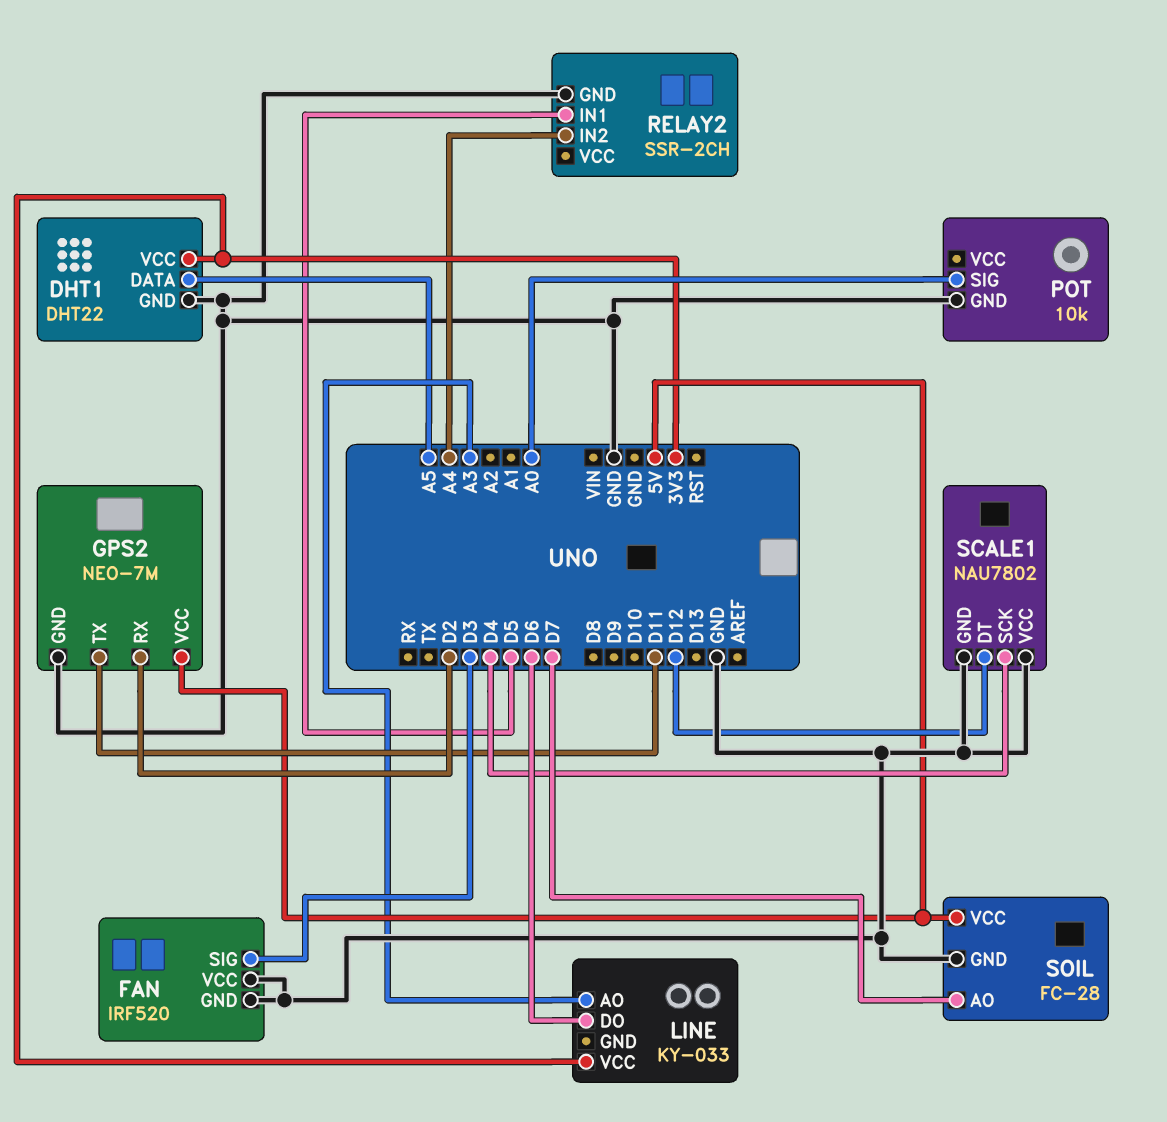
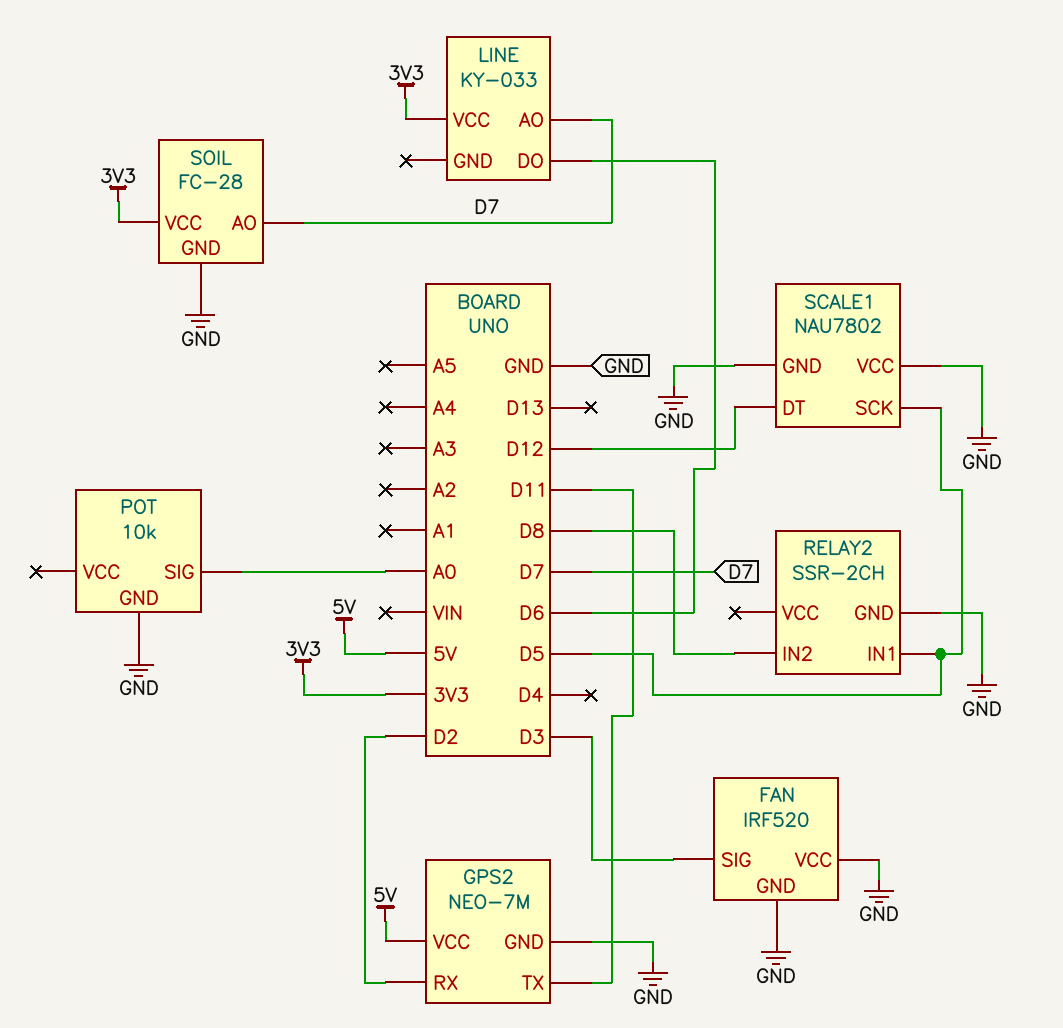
DHT1: DHT22 -> none
DHT1 pin DATA: A5 -> none
DHT1 pin GND: GND -> none
DHT1 pin VCC: 3V3 -> none
LINE pin AO: A3 -> D7
RELAY2 pin IN2: A4 -> D8
SCALE1 pin SCK: D4 -> D5
SOIL pin VCC: 5V -> 3V3

